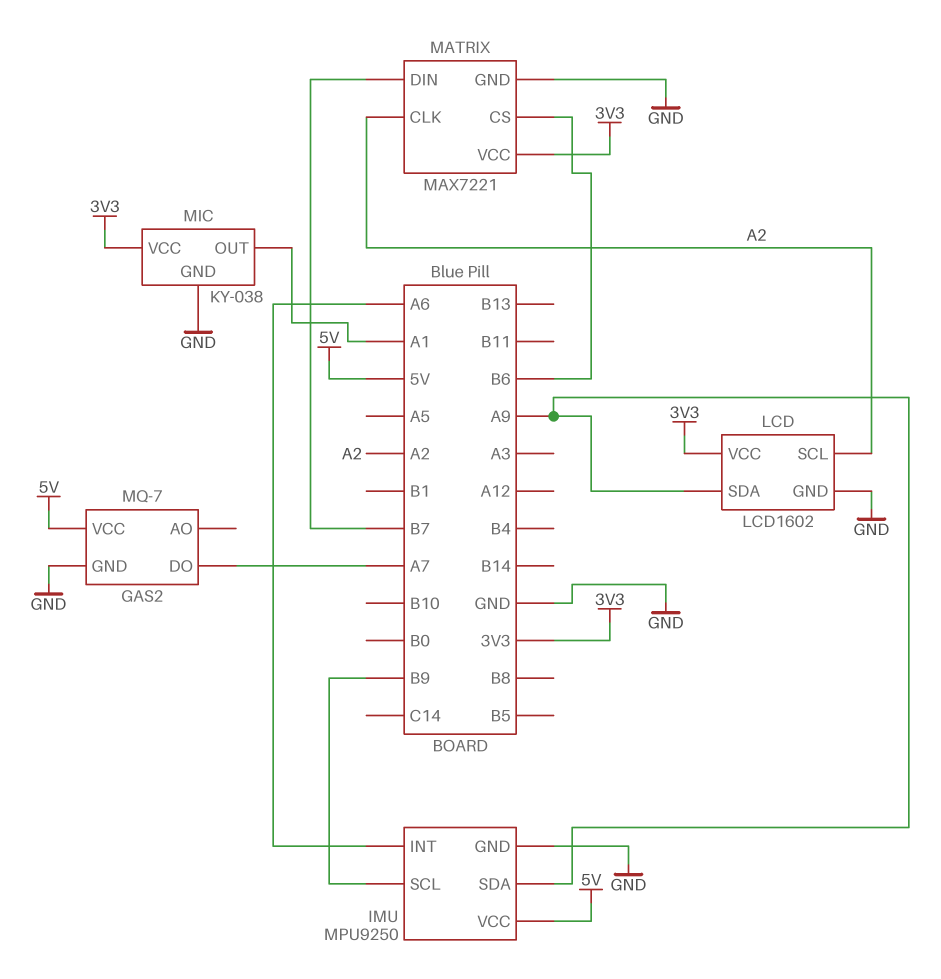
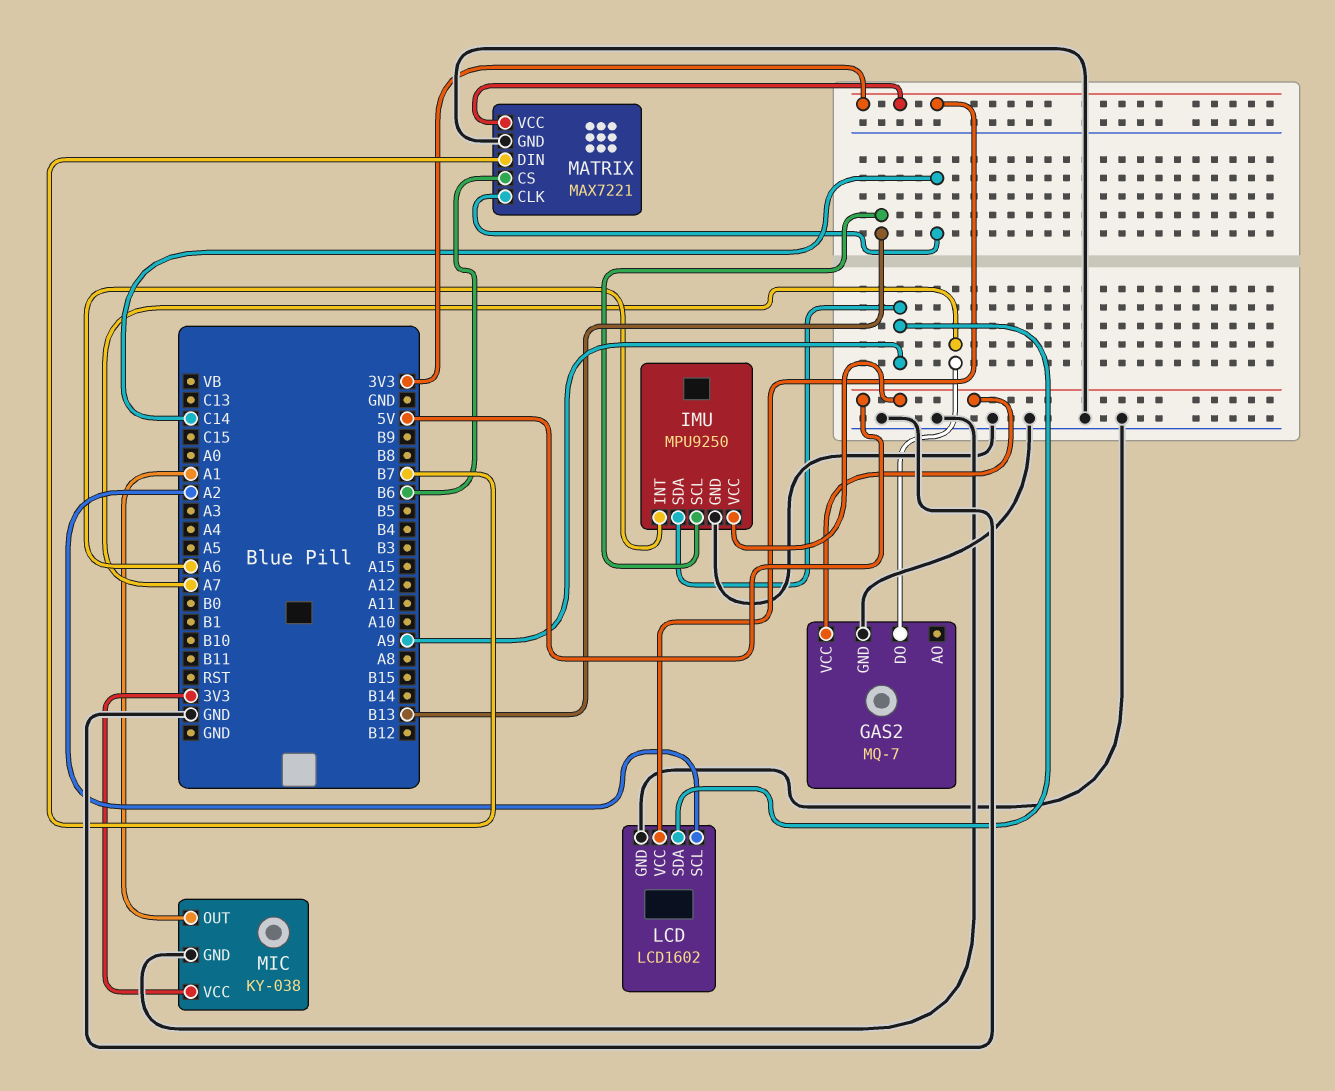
IMU pin SCL: B9 -> B13
MATRIX pin CLK: A2 -> C14

